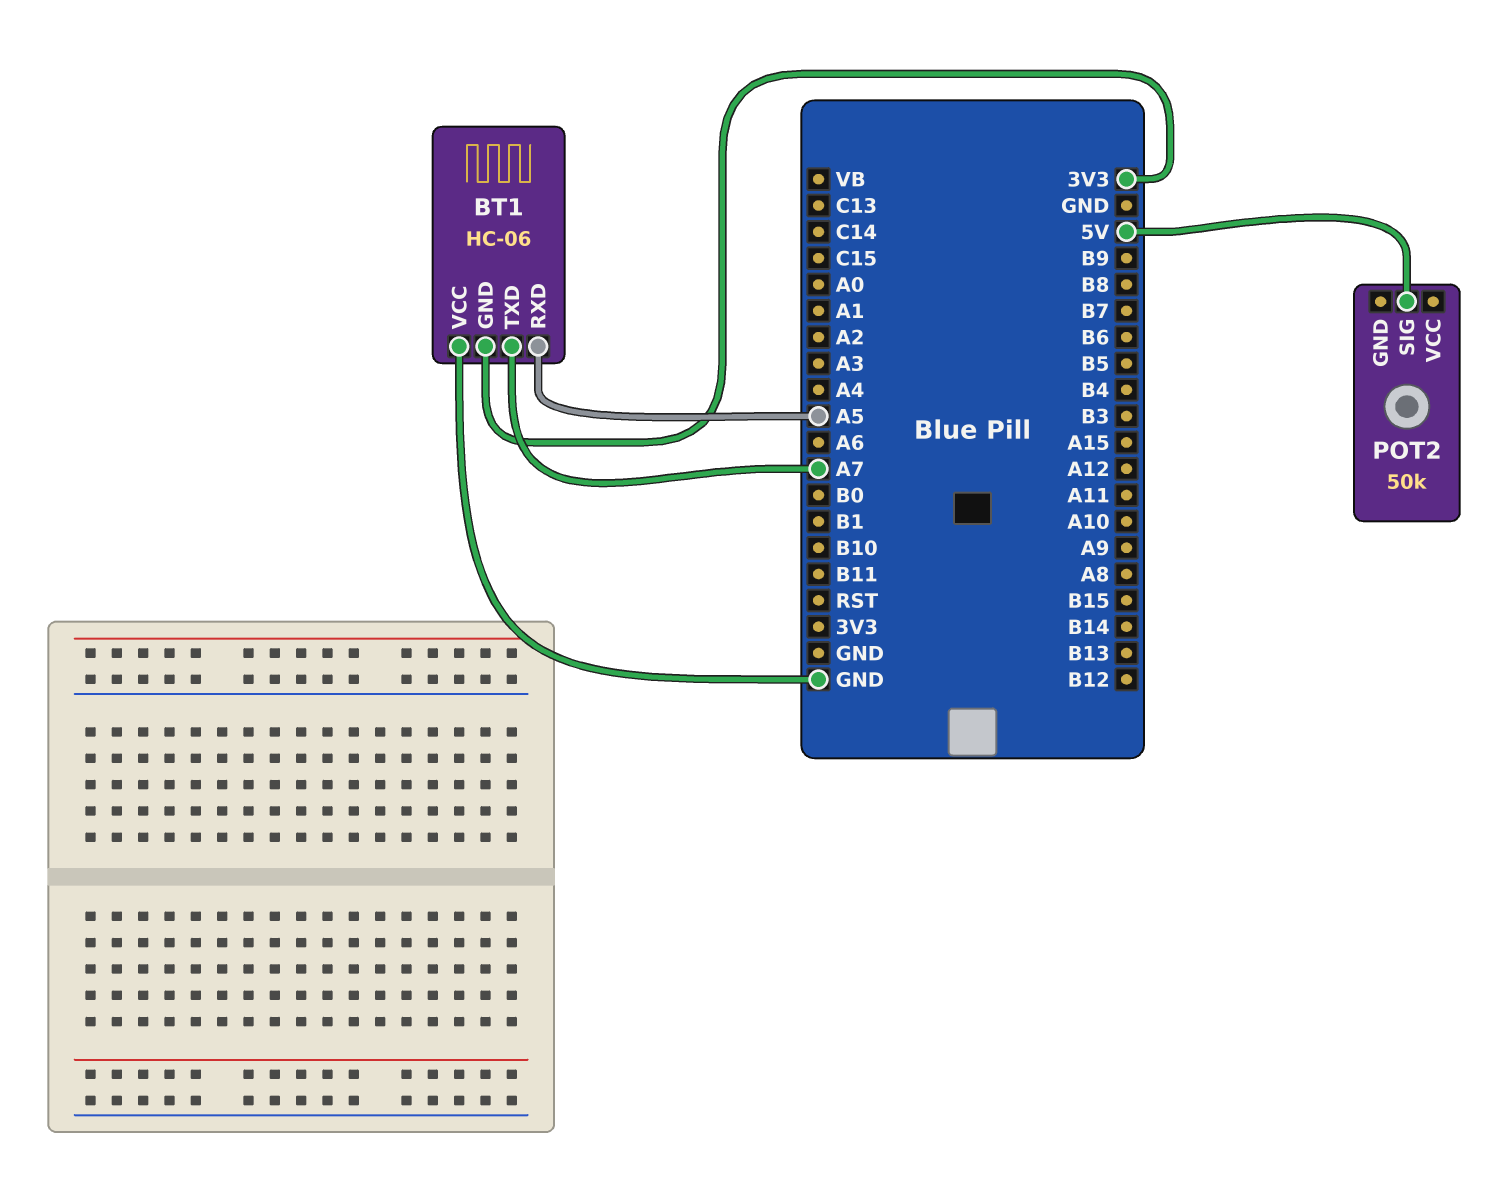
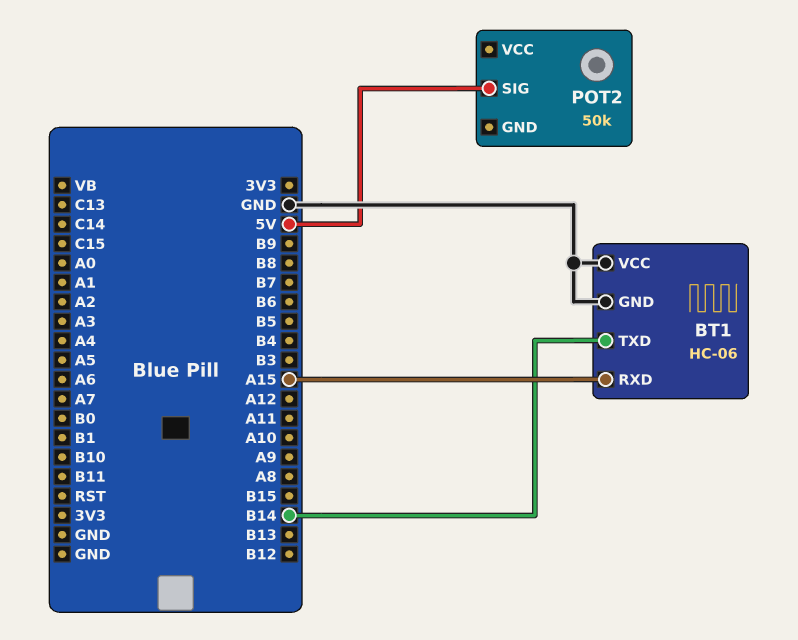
BT1 pin GND: 3V3 -> GND
BT1 pin RXD: A5 -> A15
BT1 pin TXD: A7 -> B14

